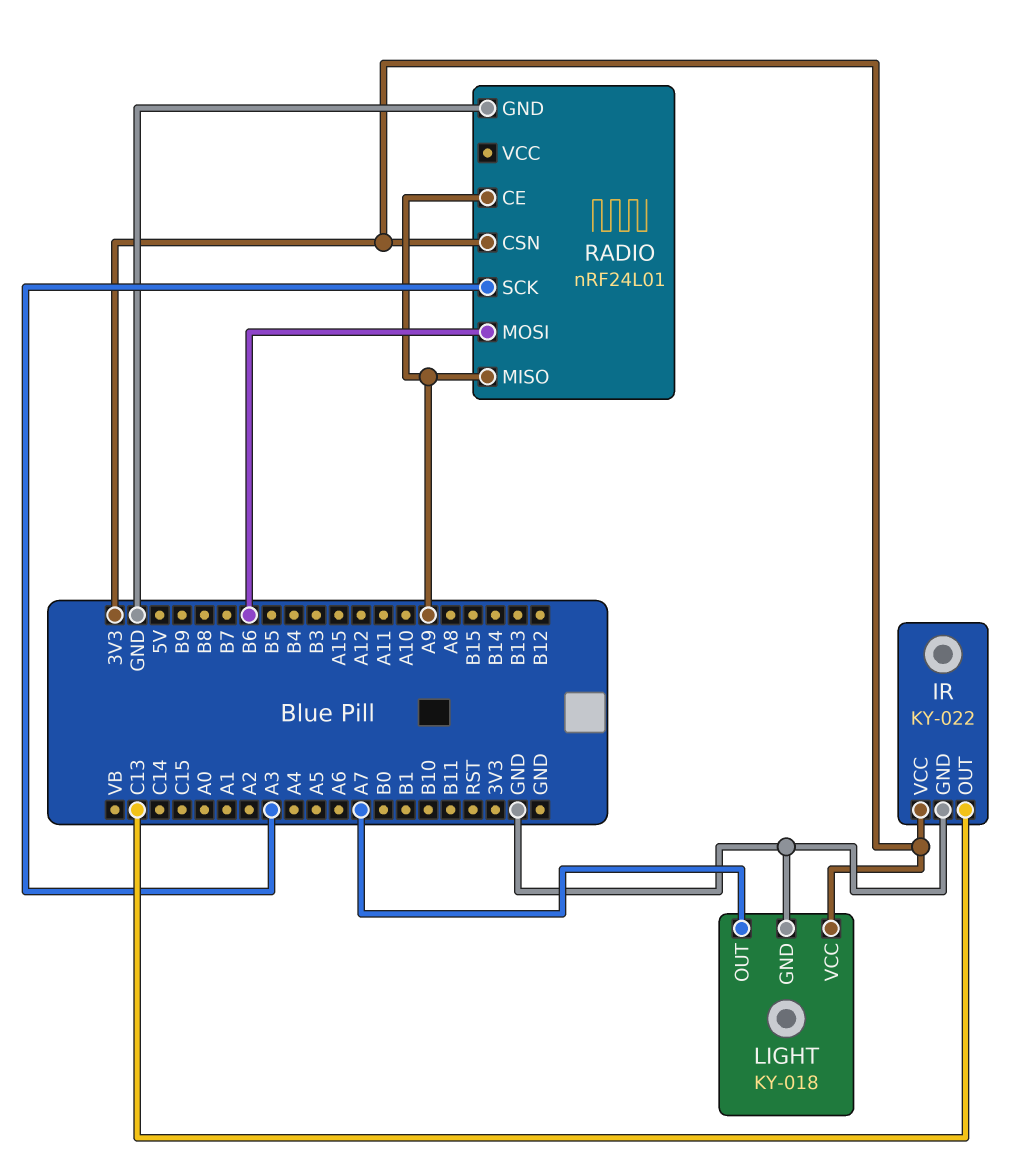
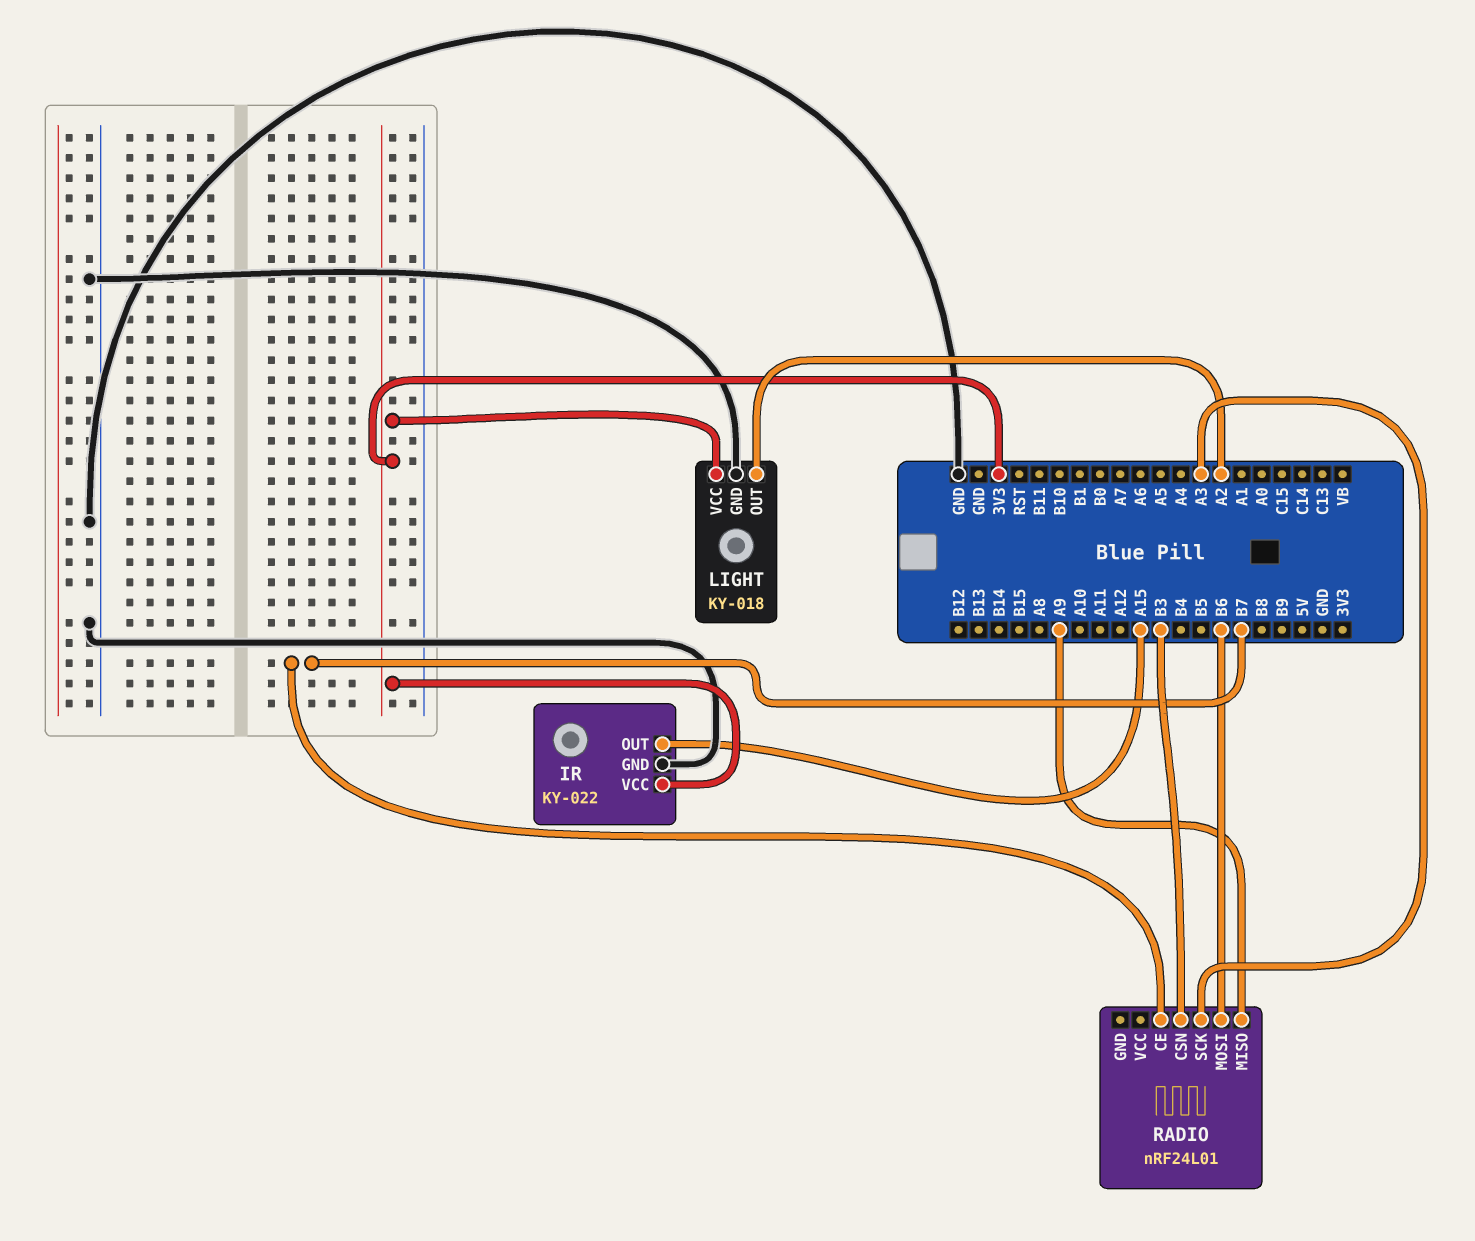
IR pin OUT: C13 -> A15
LIGHT pin OUT: A7 -> A2
RADIO pin CE: A9 -> B7
RADIO pin CSN: 3V3 -> B3
RADIO pin GND: GND -> none

